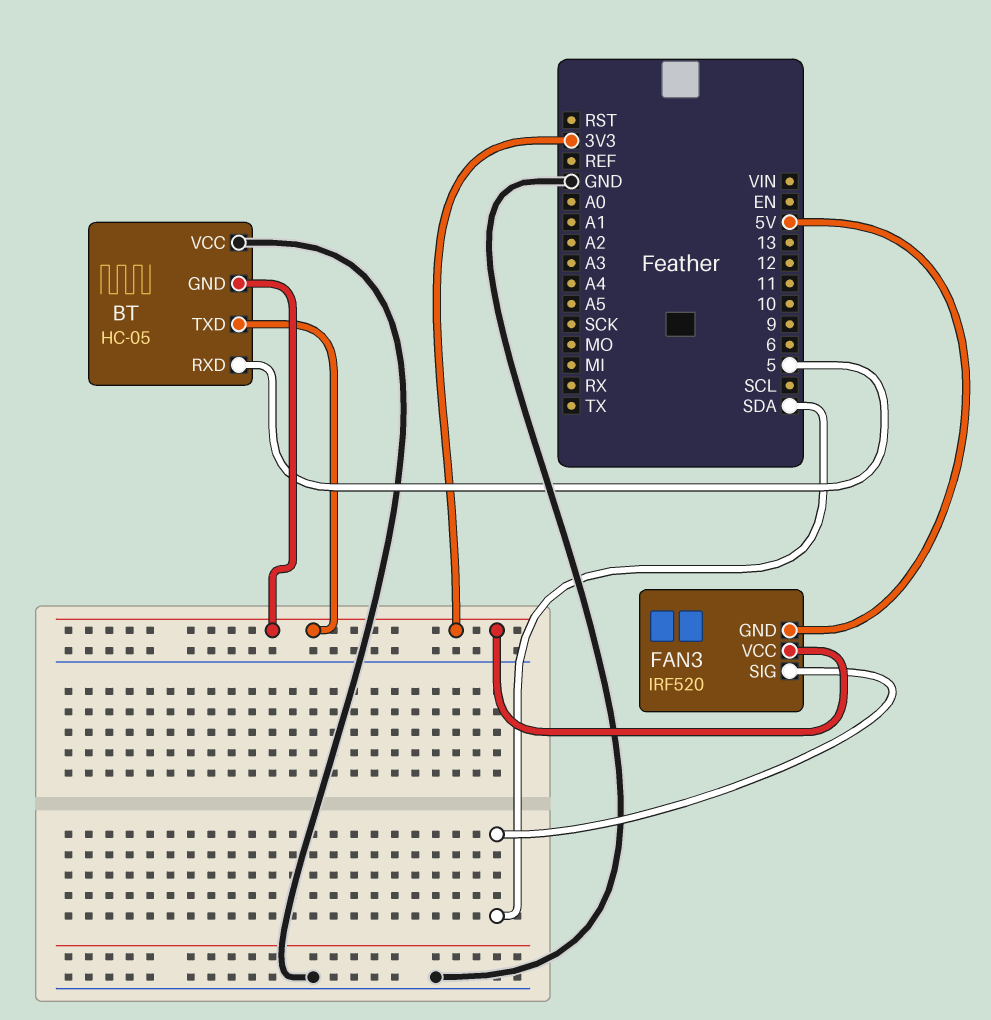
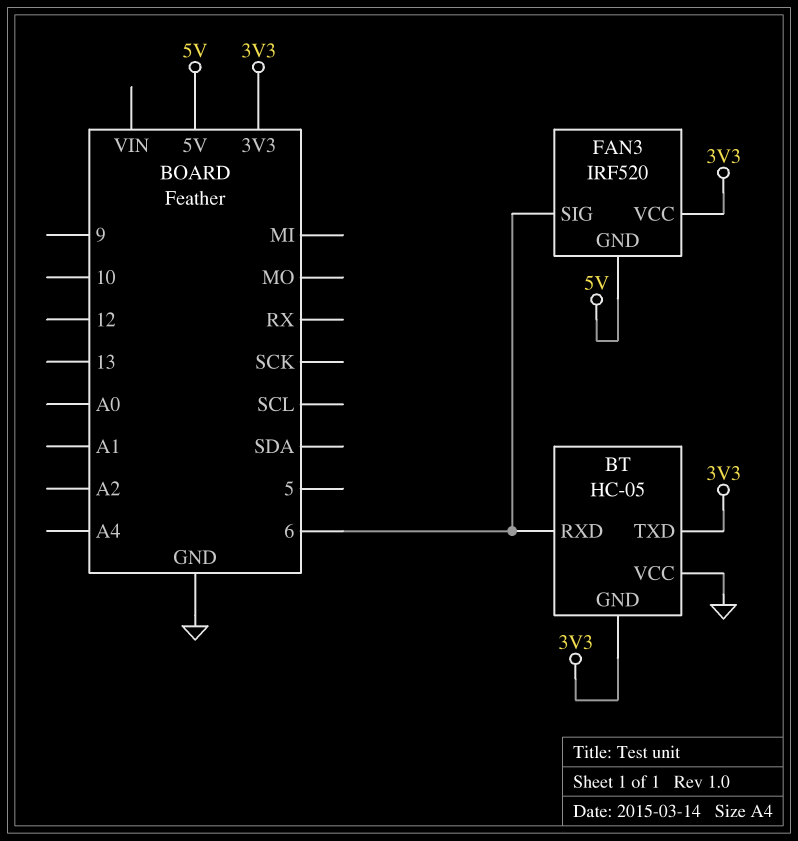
BT pin RXD: 5 -> 6
FAN3 pin SIG: SDA -> 6

